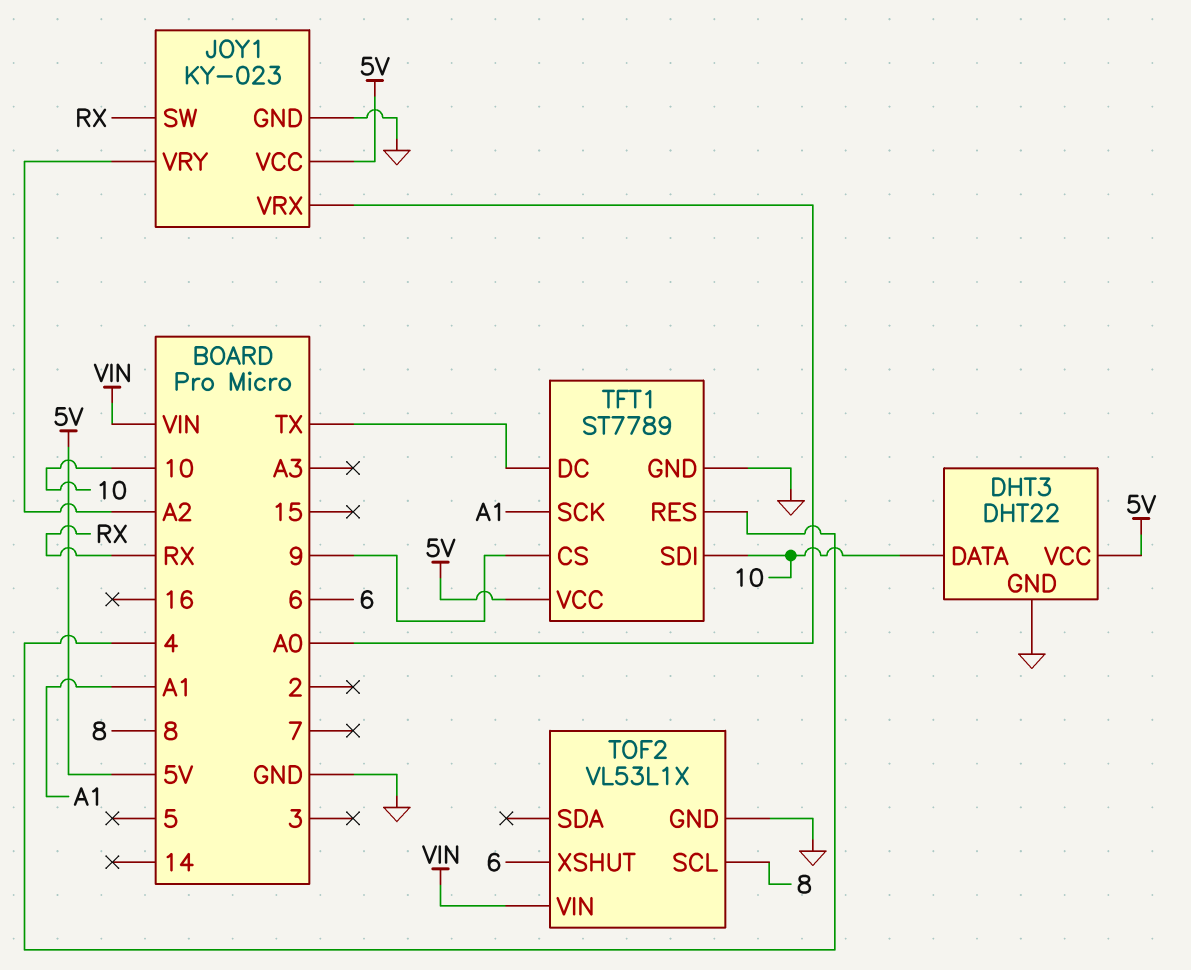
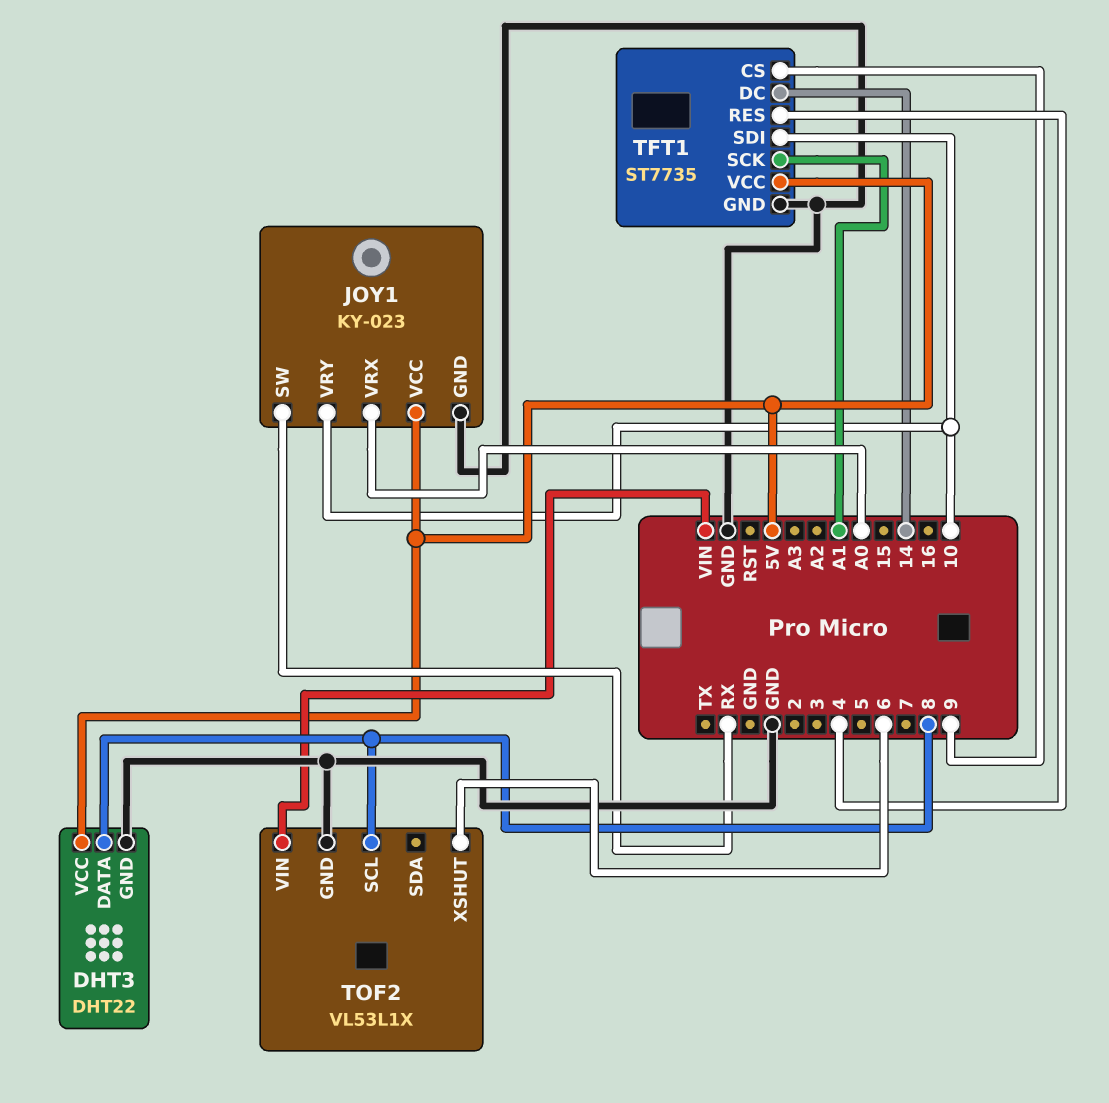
DHT3 pin DATA: 10 -> 8
JOY1 pin VRY: A2 -> 10
TFT1: ST7789 -> ST7735
TFT1 pin DC: TX -> 14

